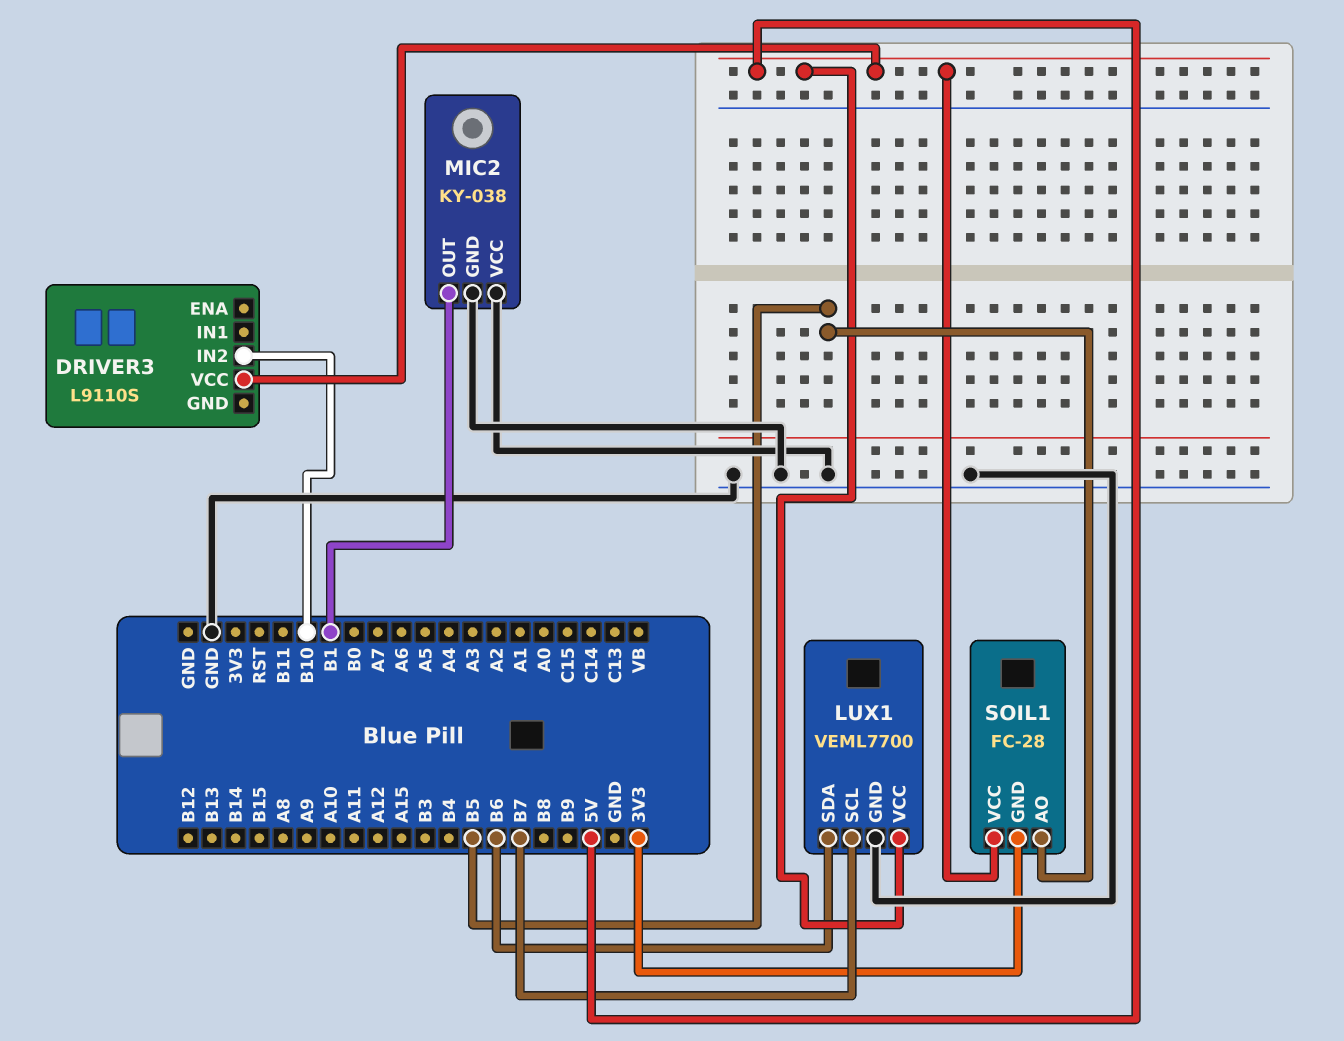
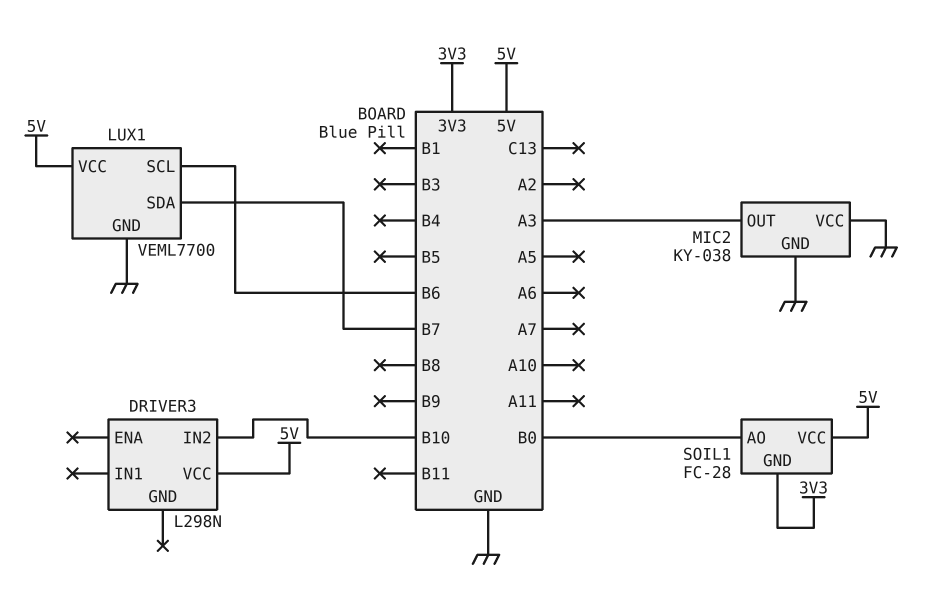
DRIVER3: L9110S -> L298N
LUX1 pin SCL: B7 -> B6
LUX1 pin SDA: B6 -> B7
MIC2 pin OUT: B1 -> A3
SOIL1 pin AO: B5 -> B0

